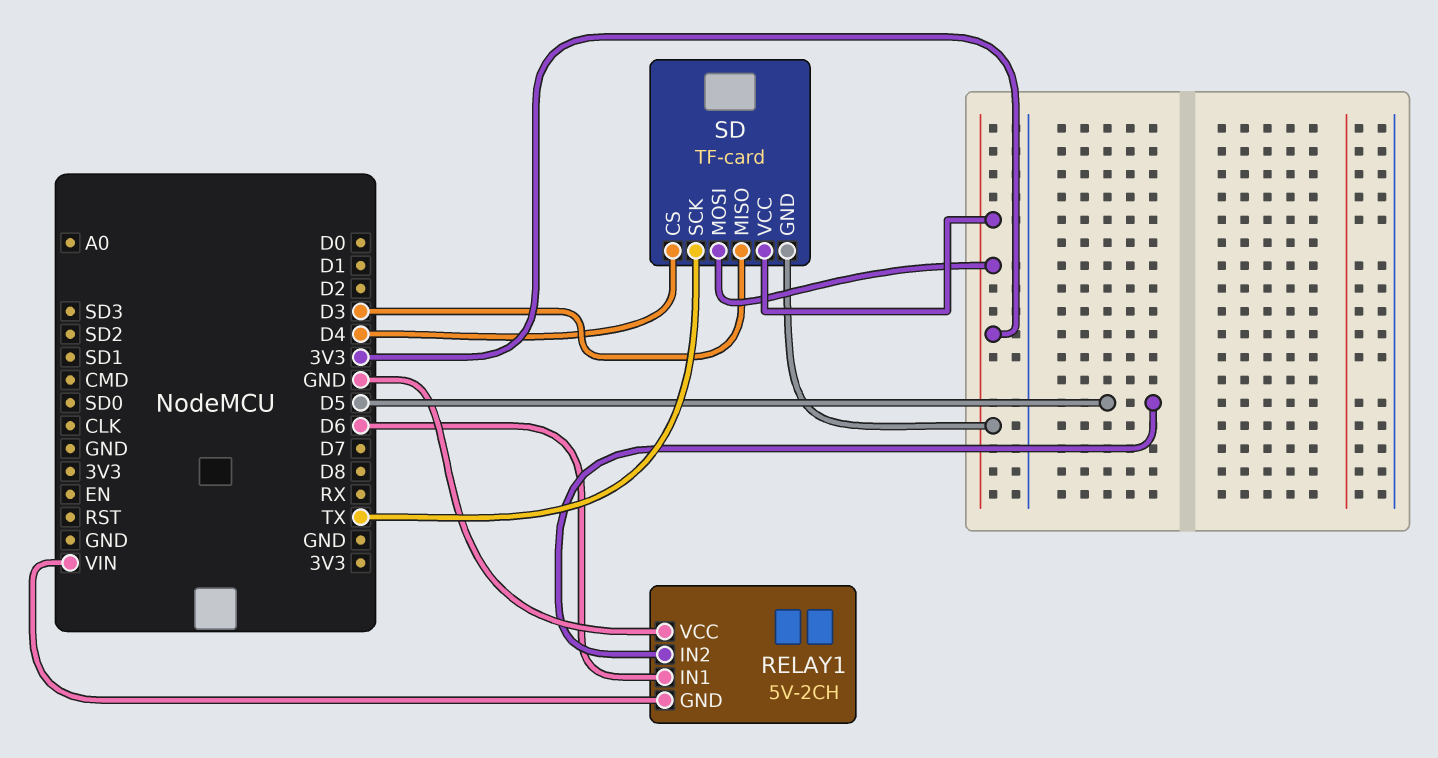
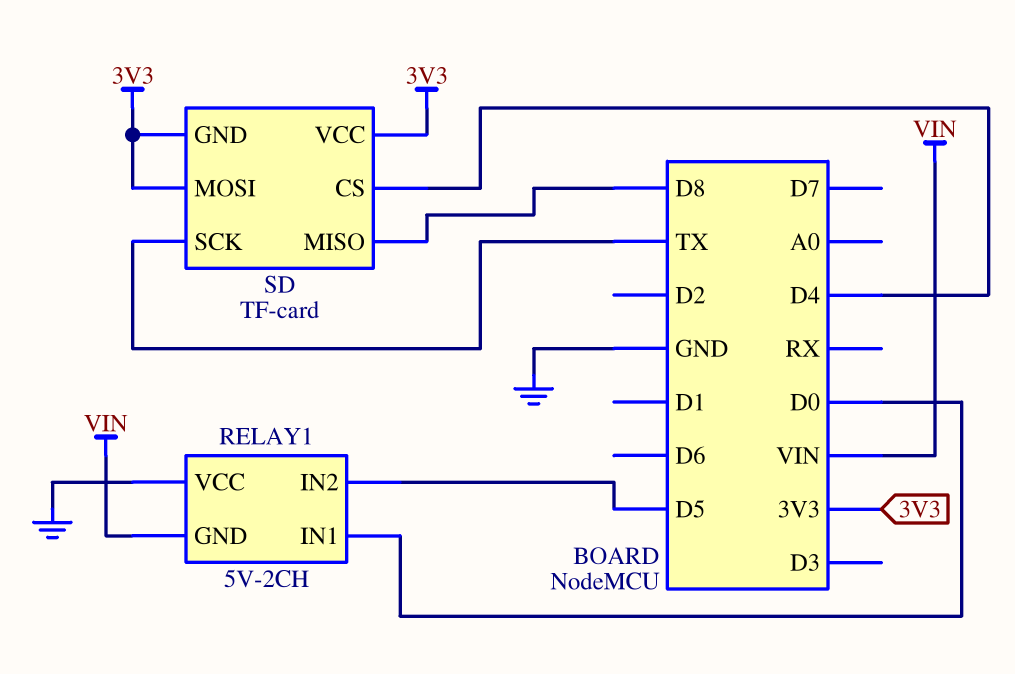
RELAY1 pin IN1: D6 -> D0
SD pin MISO: D3 -> D8

